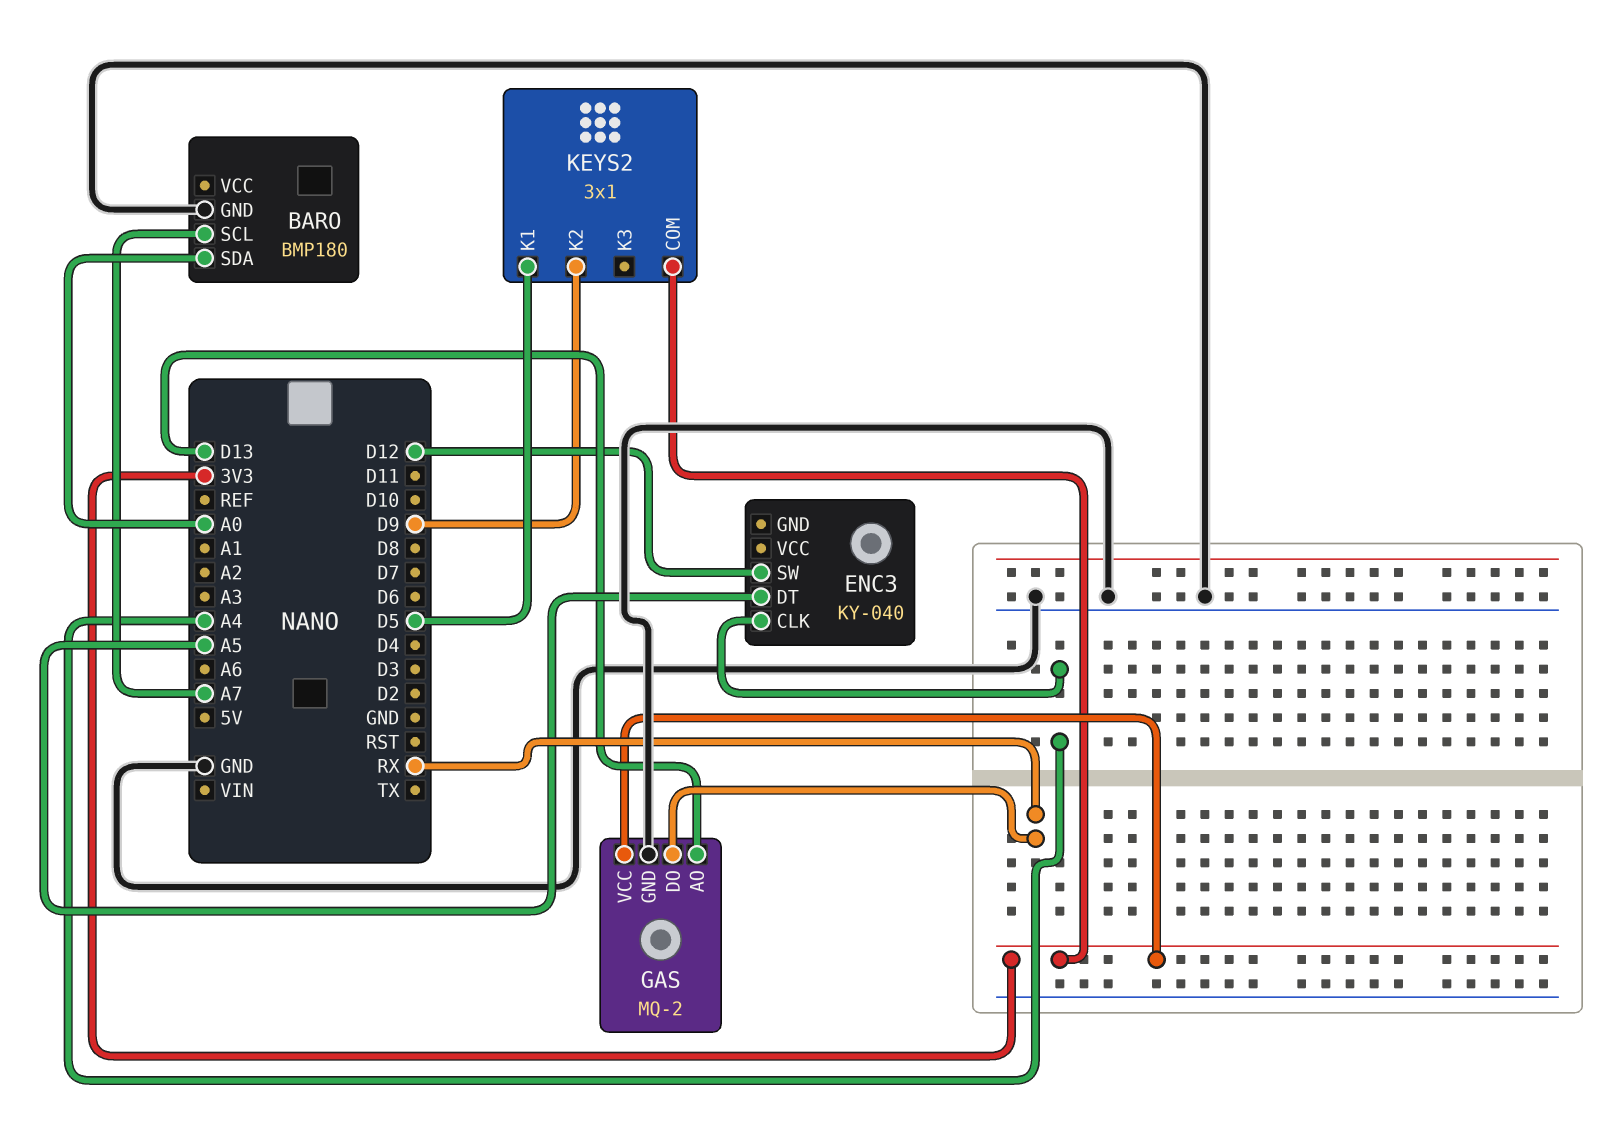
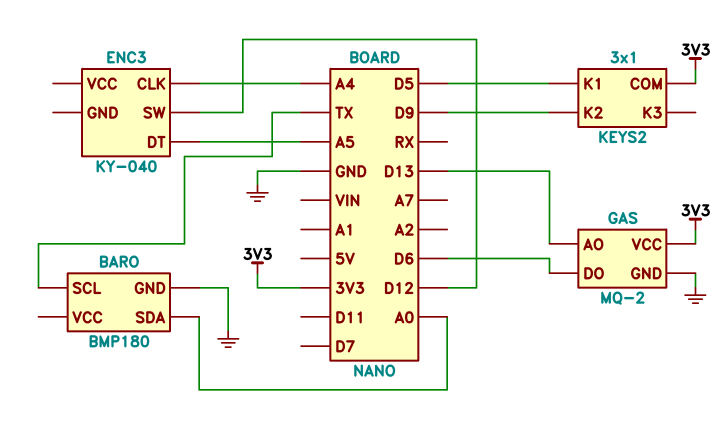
BARO pin SCL: A7 -> TX
GAS pin DO: RX -> D6

